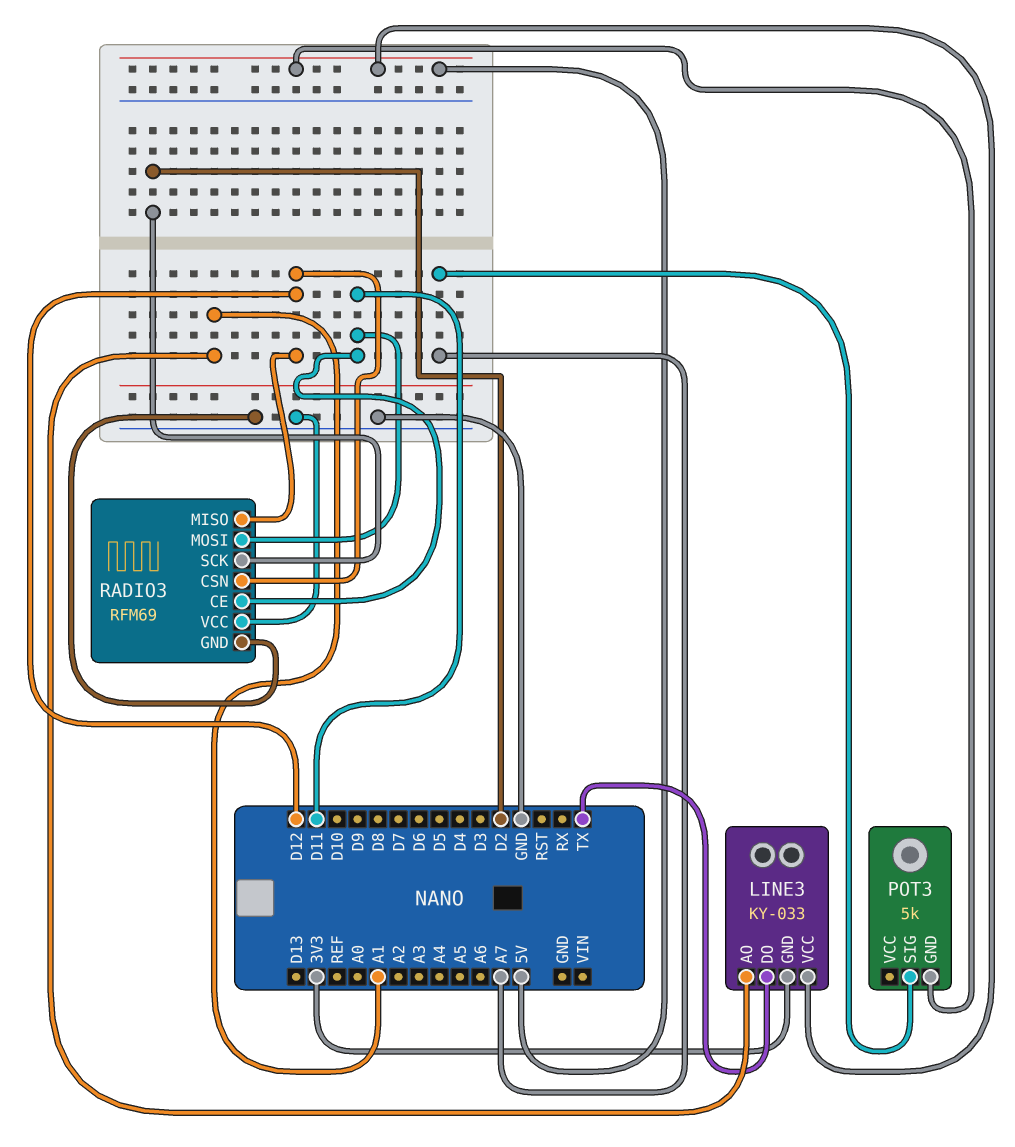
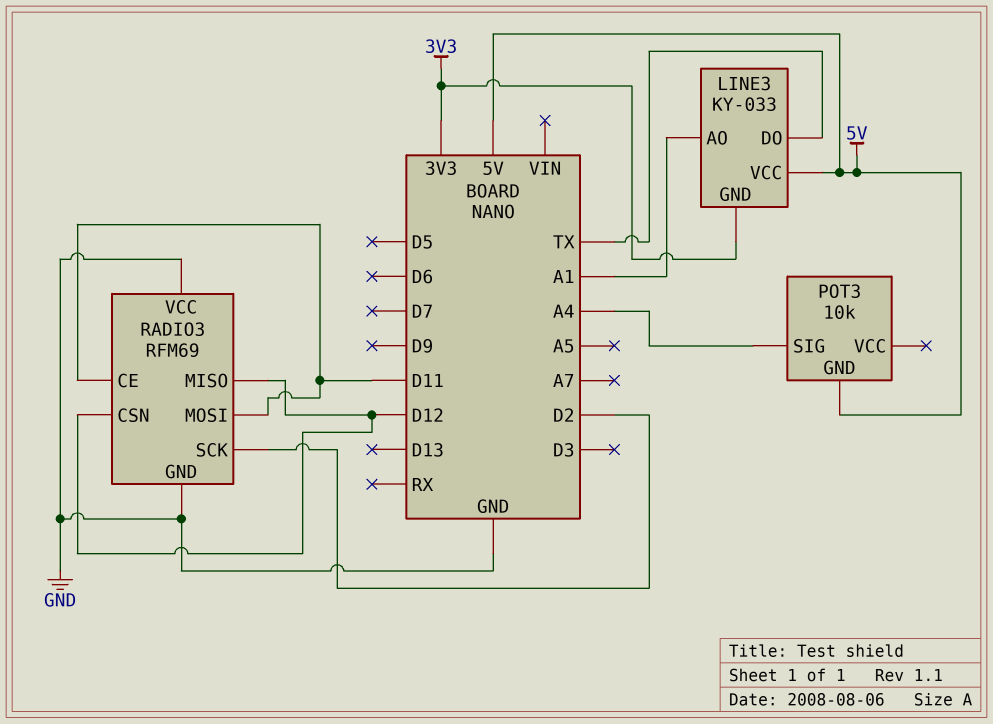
POT3: 5k -> 10k
POT3 pin SIG: A7 -> A4

